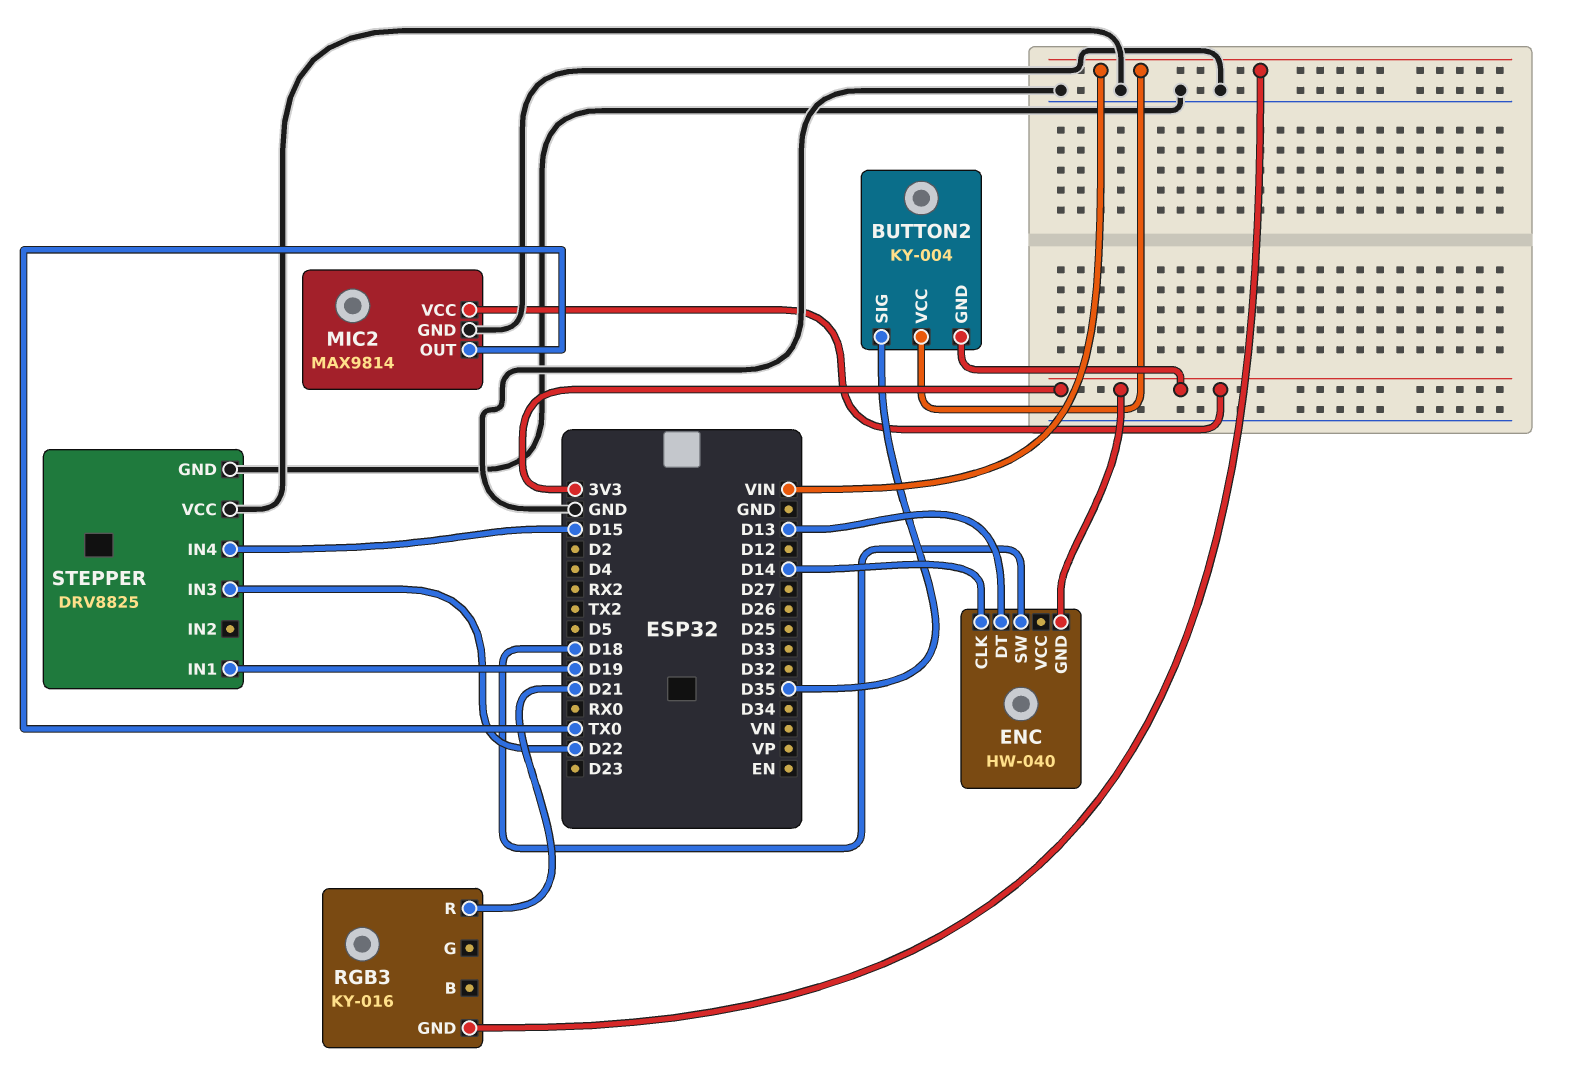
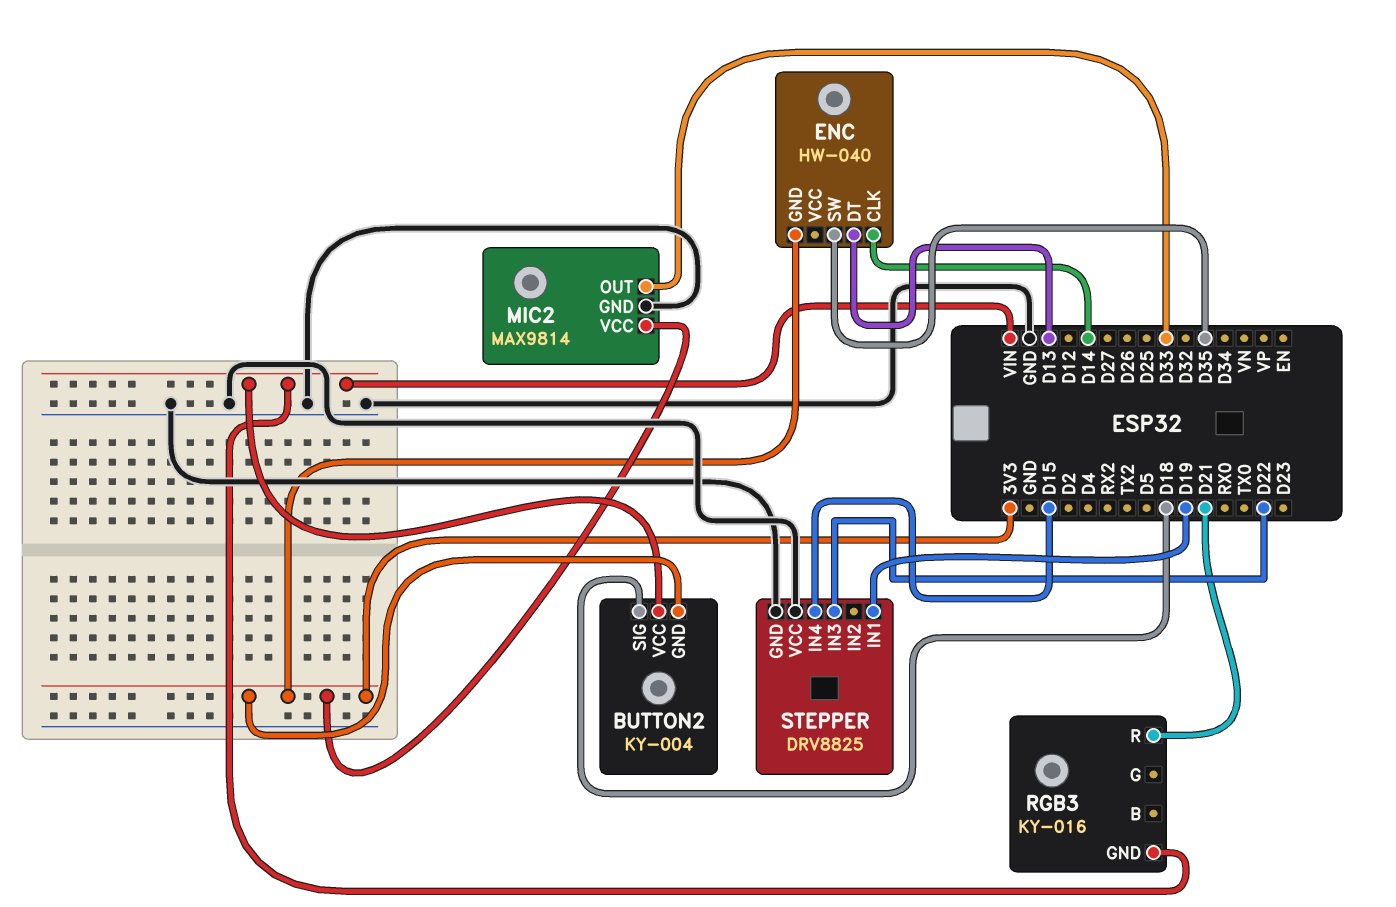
BUTTON2 pin SIG: D35 -> D18
ENC pin SW: D18 -> D35
MIC2 pin OUT: TX0 -> D33

